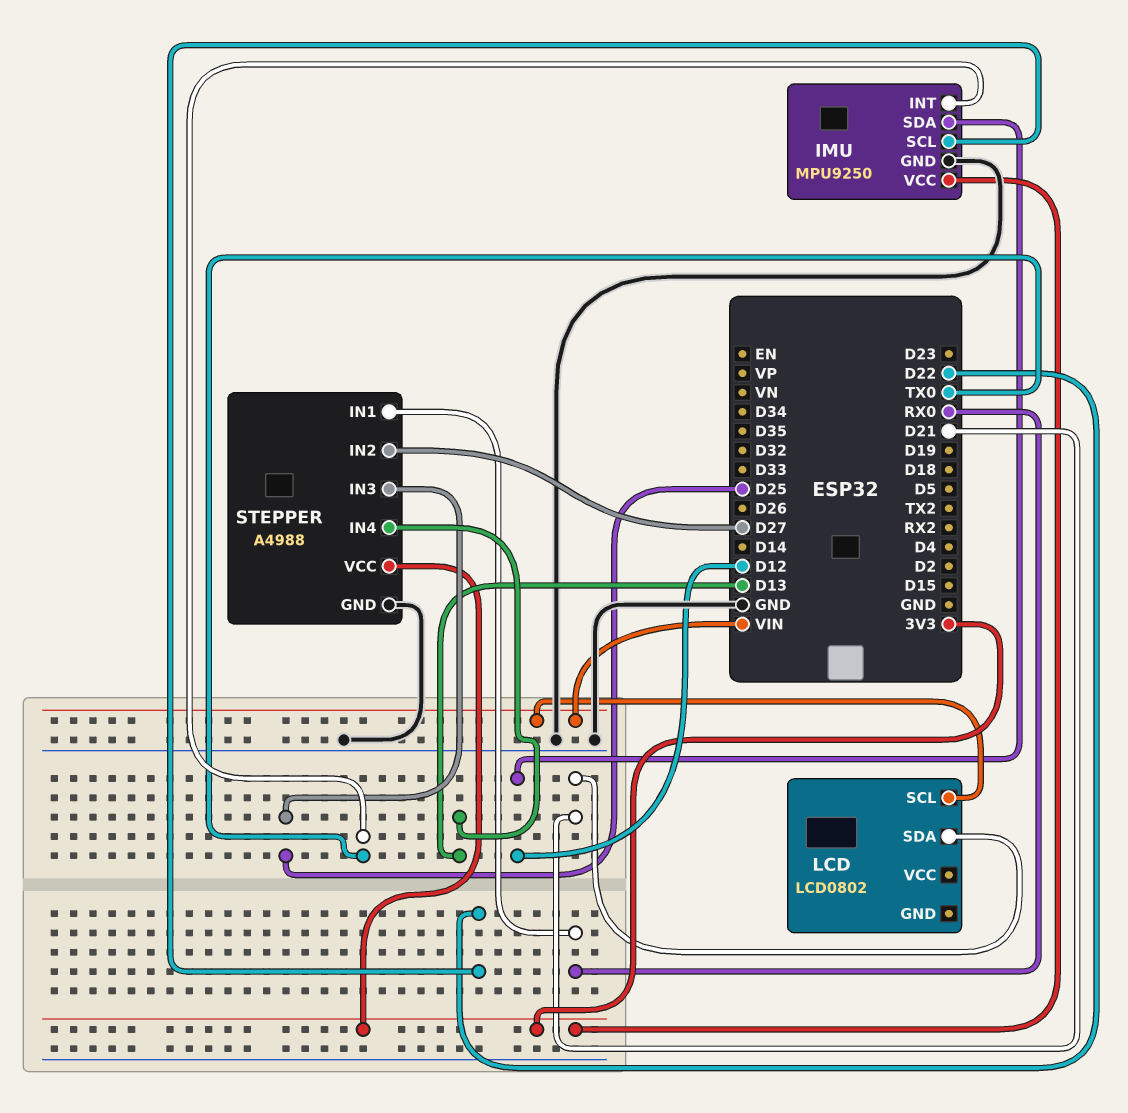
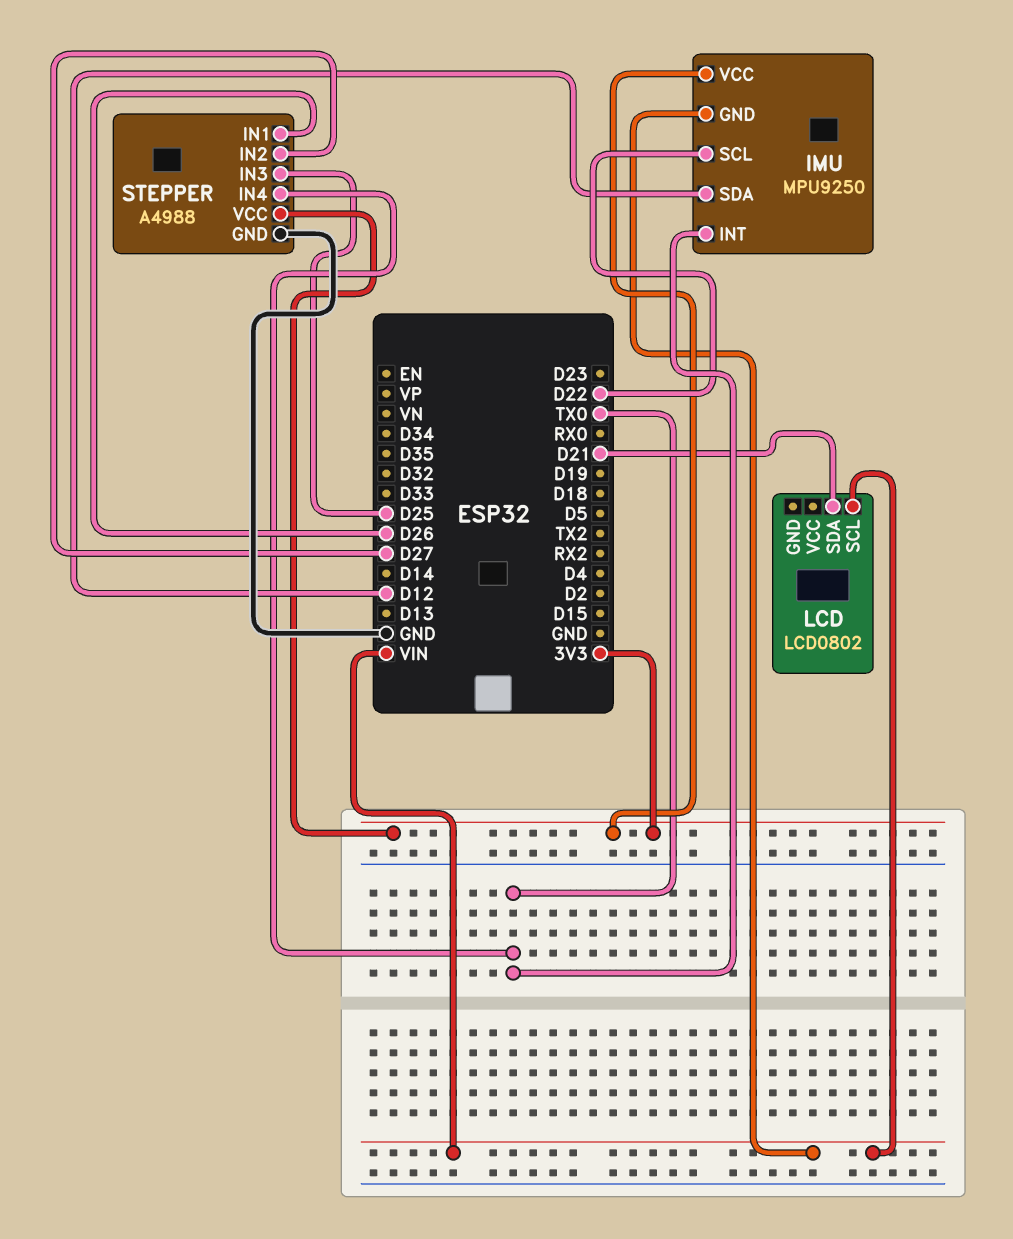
IMU pin GND: GND -> VIN
STEPPER pin IN1: RX0 -> D26
STEPPER pin IN4: D13 -> TX0

